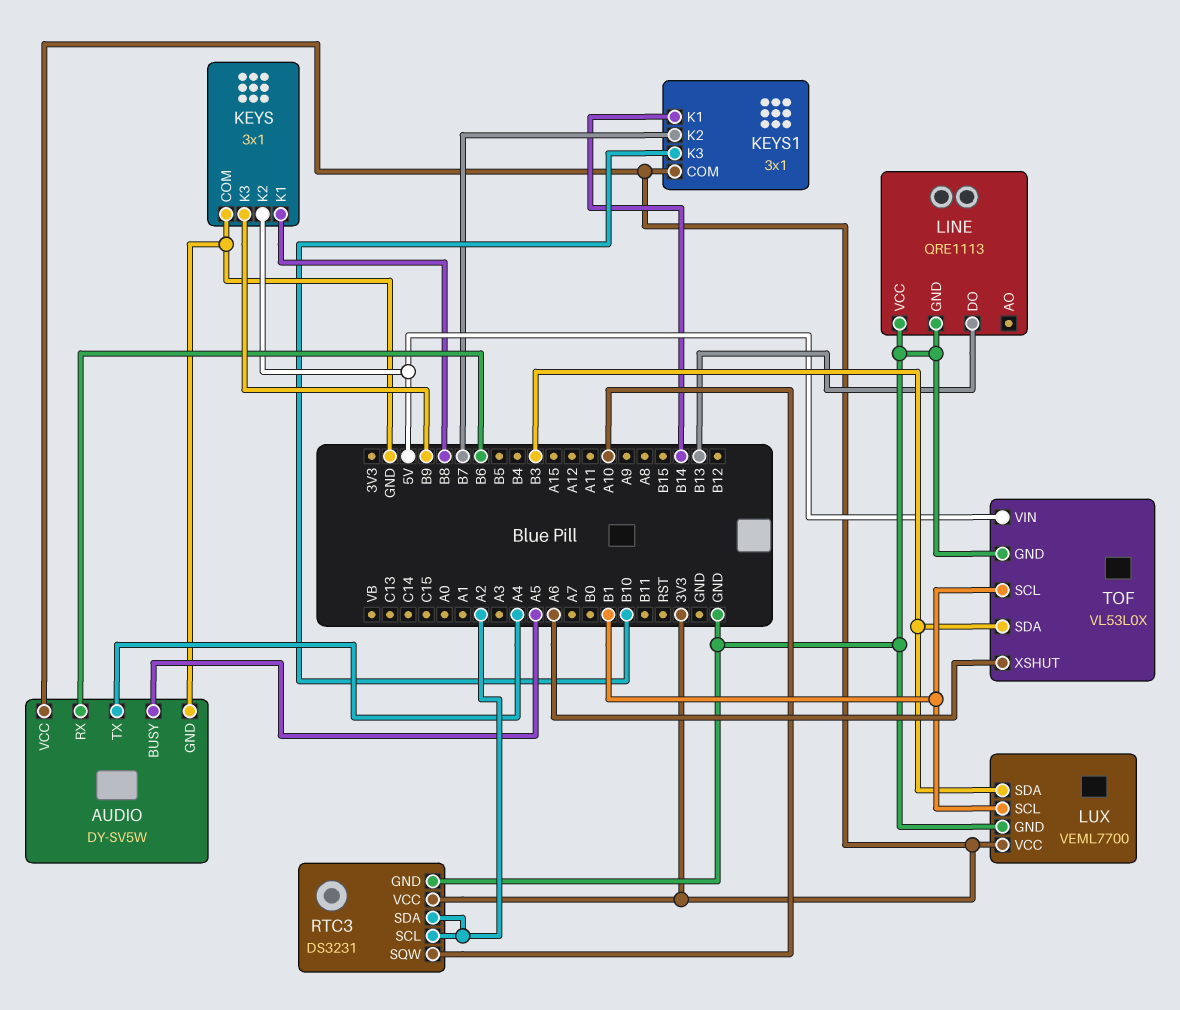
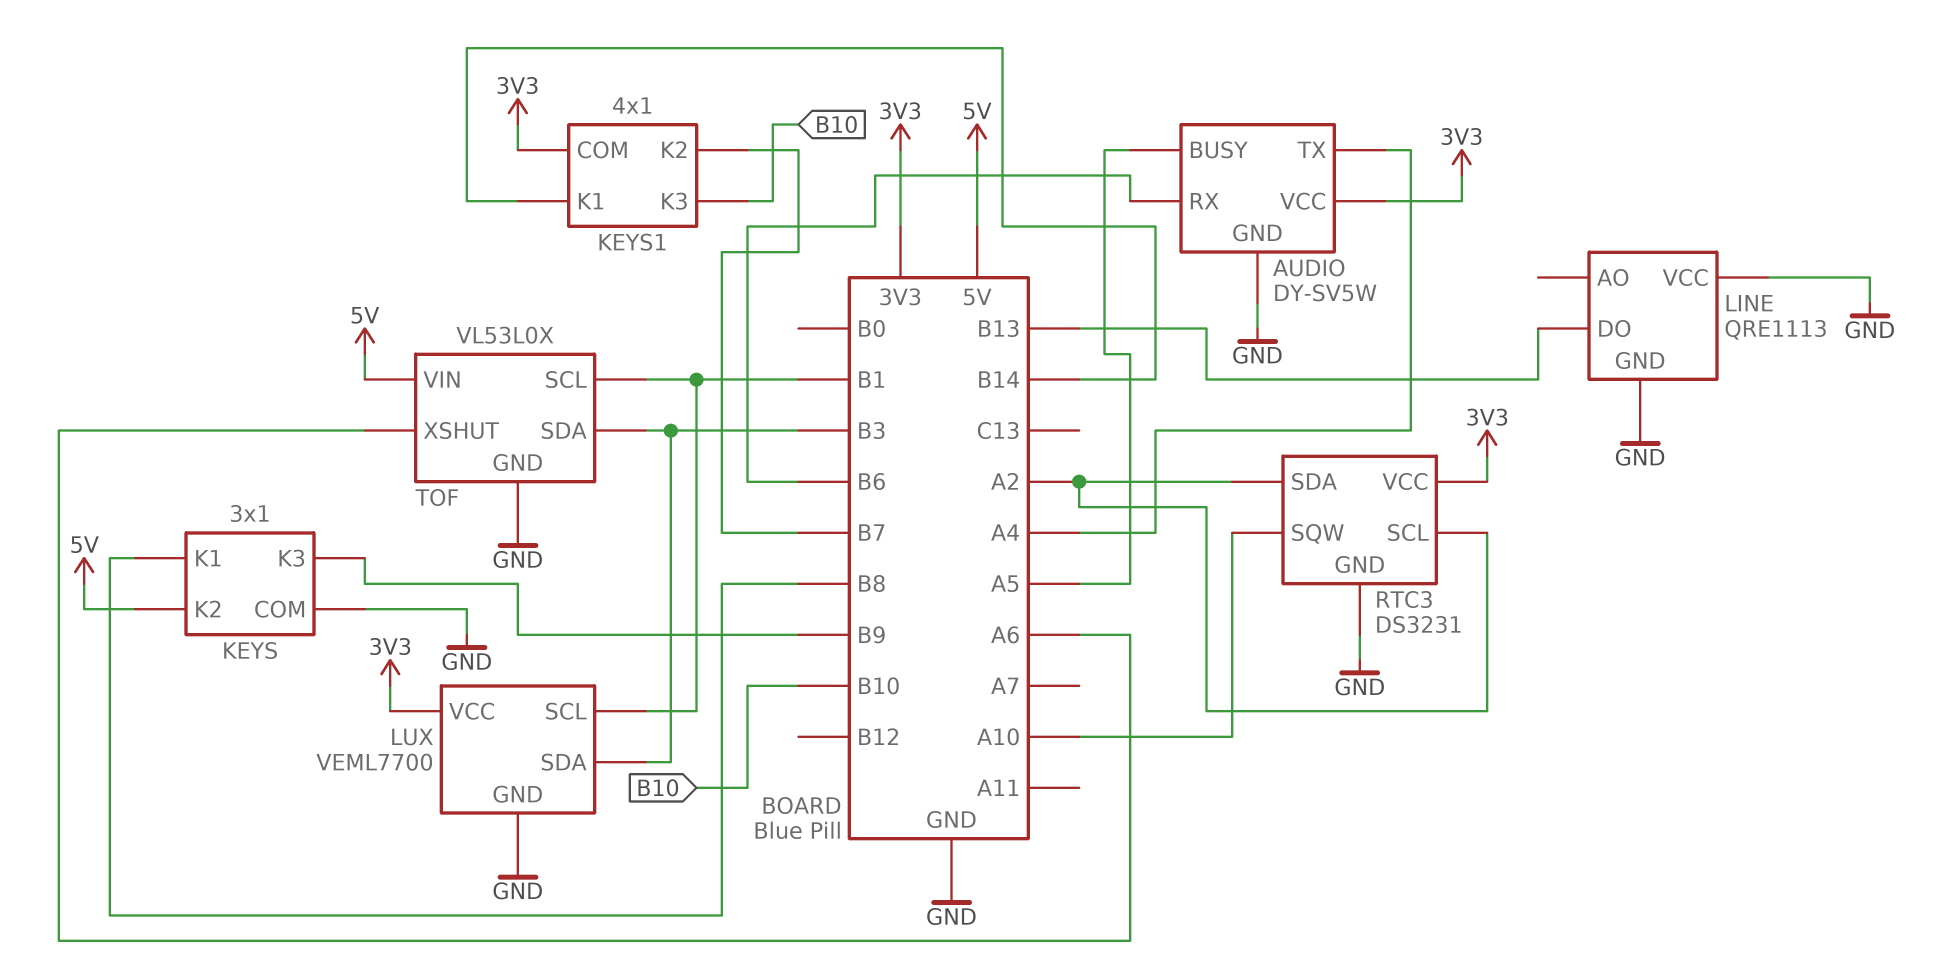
KEYS1: 3x1 -> 4x1

